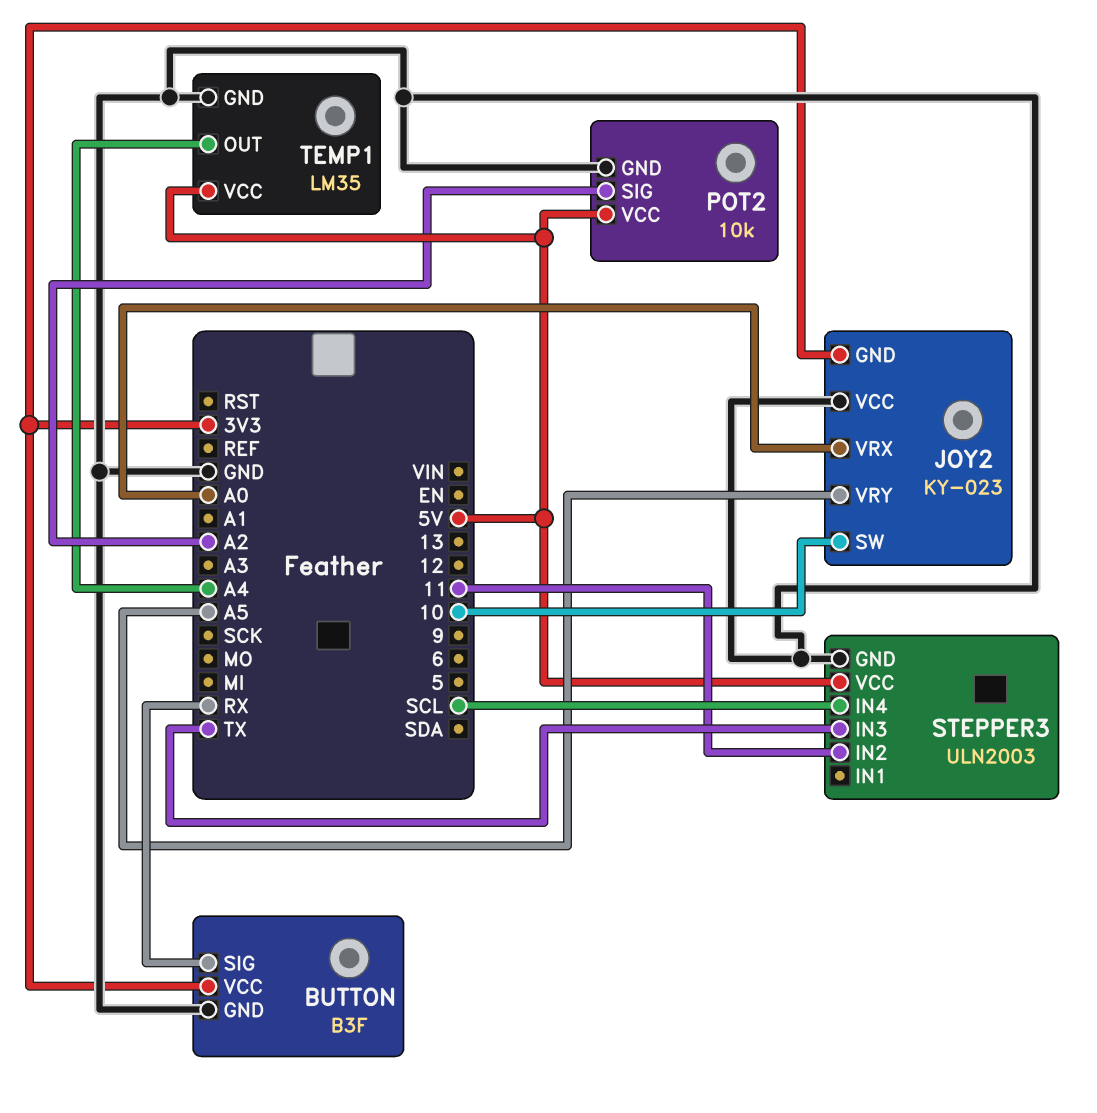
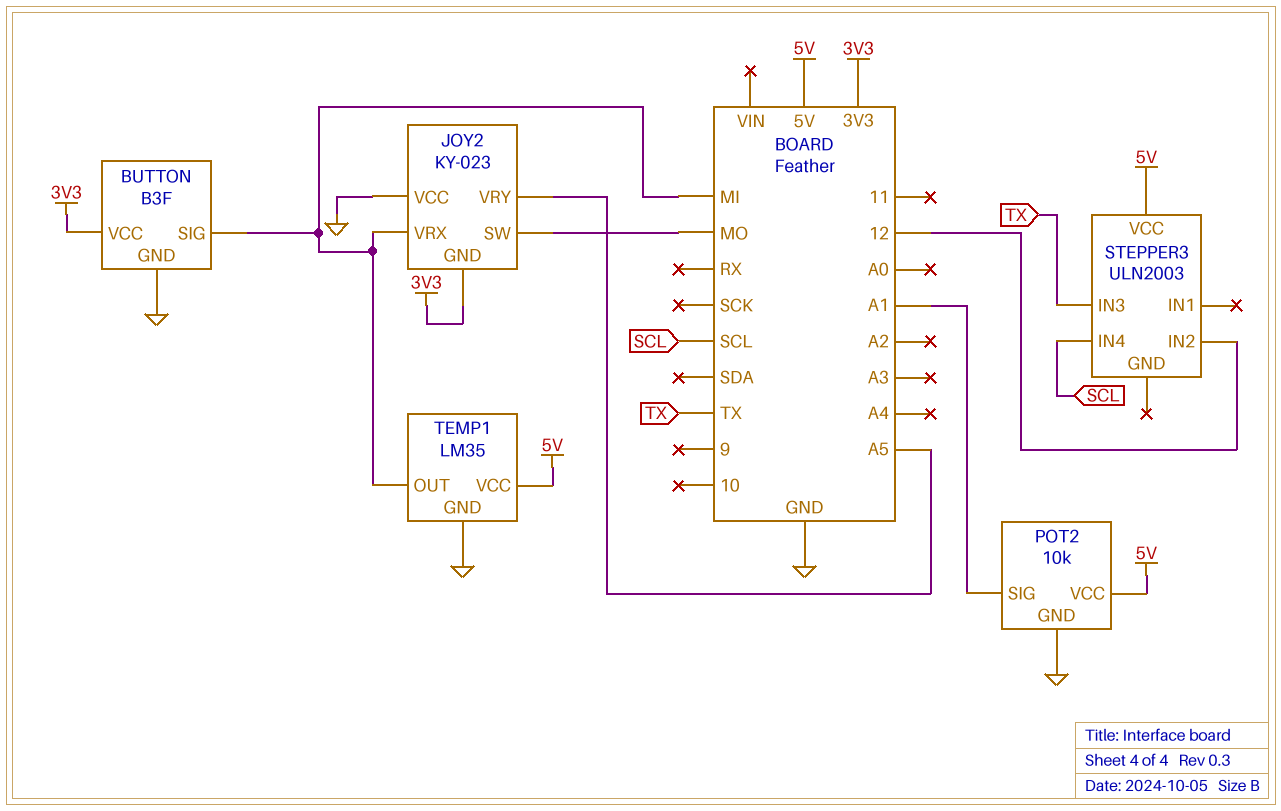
BUTTON pin SIG: RX -> MI
JOY2 pin SW: 10 -> MO
JOY2 pin VRX: A0 -> MI
POT2 pin SIG: A2 -> A1
STEPPER3 pin GND: GND -> none
STEPPER3 pin IN2: 11 -> 12
TEMP1 pin OUT: A4 -> MI

